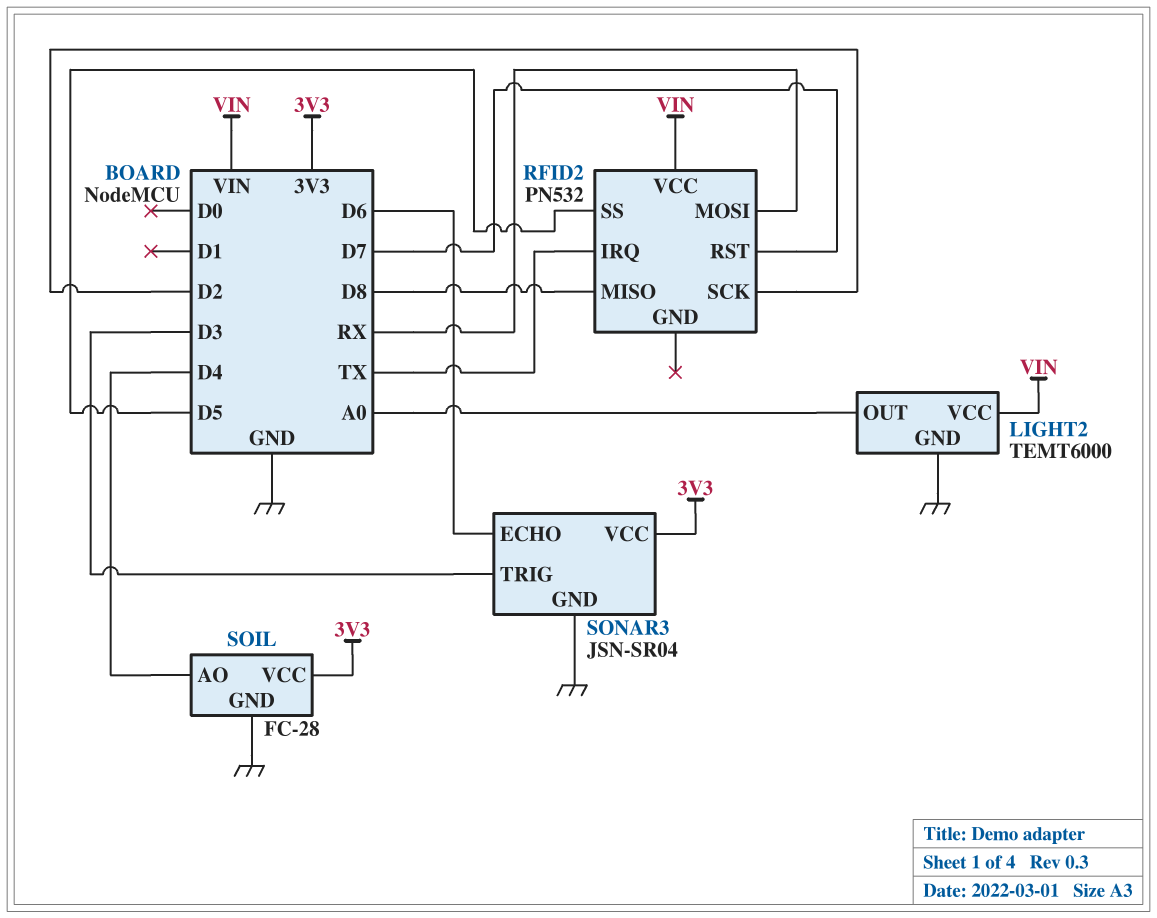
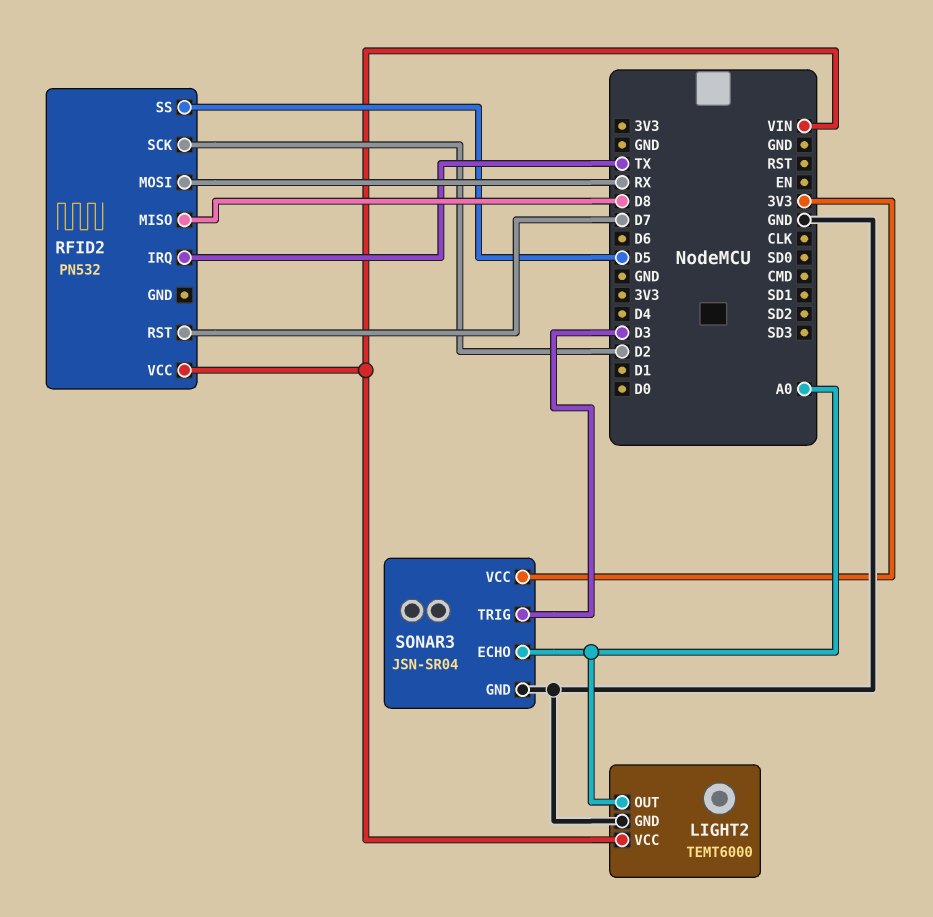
SOIL: FC-28 -> none
SOIL pin AO: D4 -> none
SOIL pin GND: GND -> none
SOIL pin VCC: 3V3 -> none
SONAR3 pin ECHO: D6 -> A0

